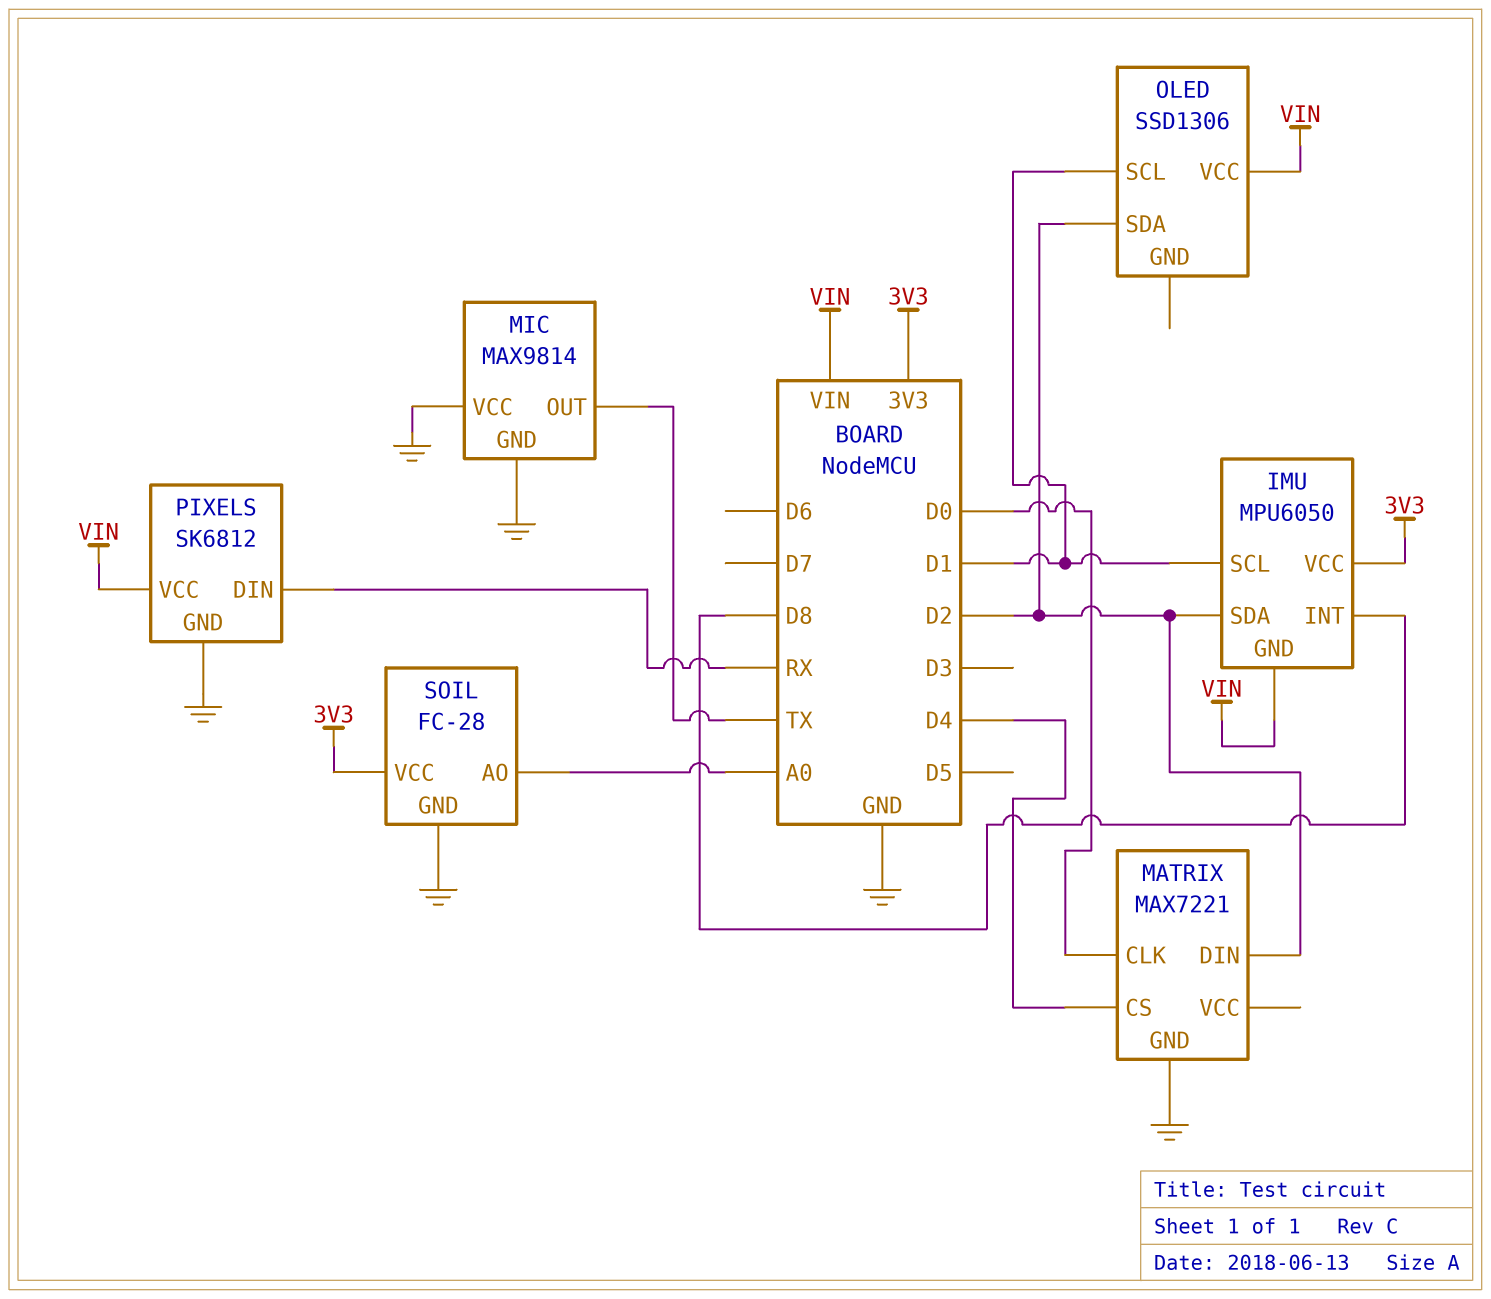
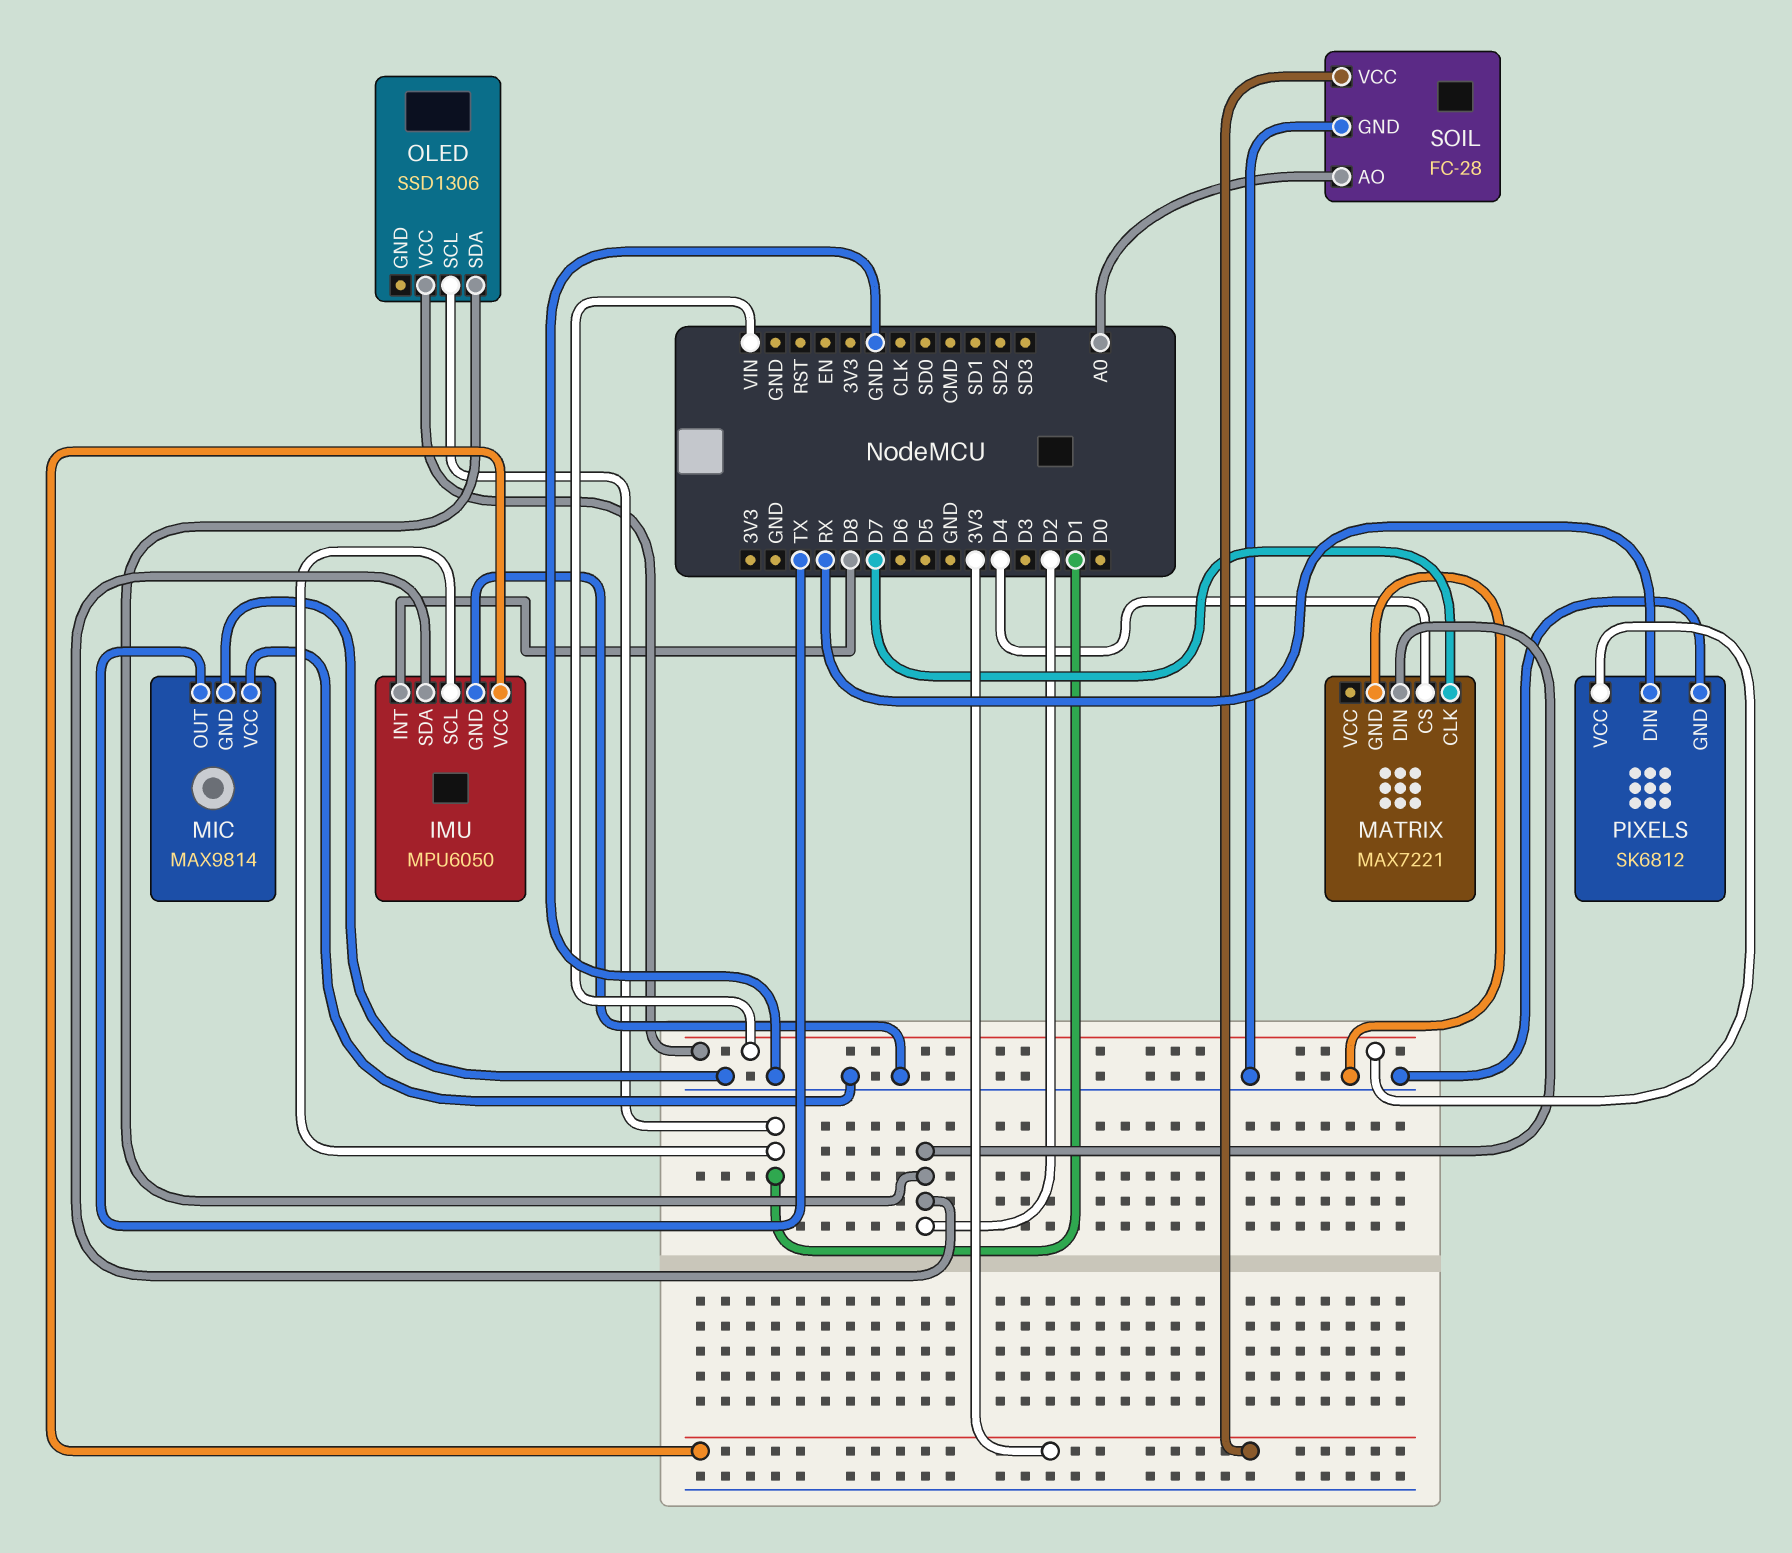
IMU pin GND: VIN -> GND
MATRIX pin CLK: D0 -> D7

